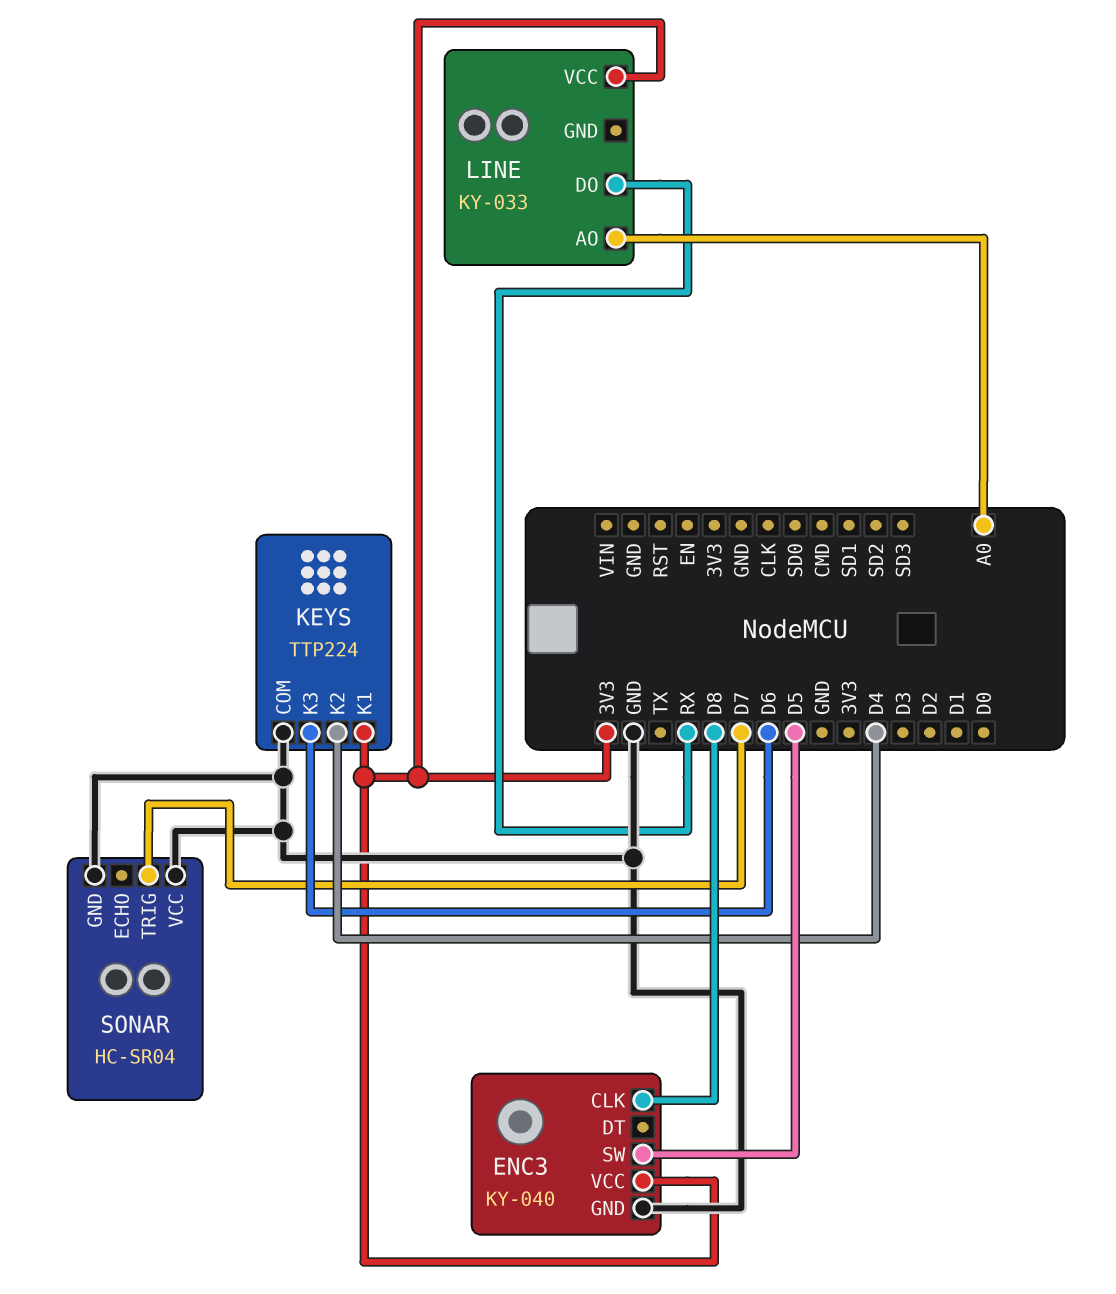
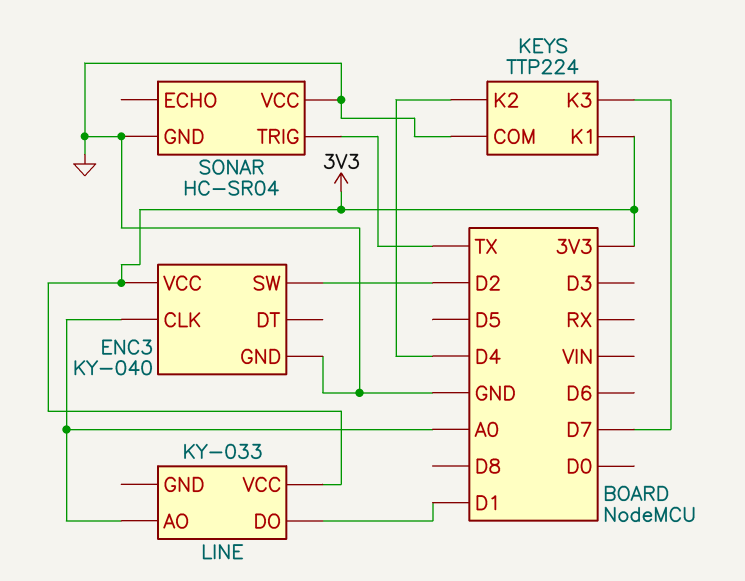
ENC3 pin CLK: D8 -> A0
ENC3 pin SW: D5 -> D2
KEYS pin K3: D6 -> D7
LINE pin DO: RX -> D1
SONAR pin TRIG: D7 -> TX

